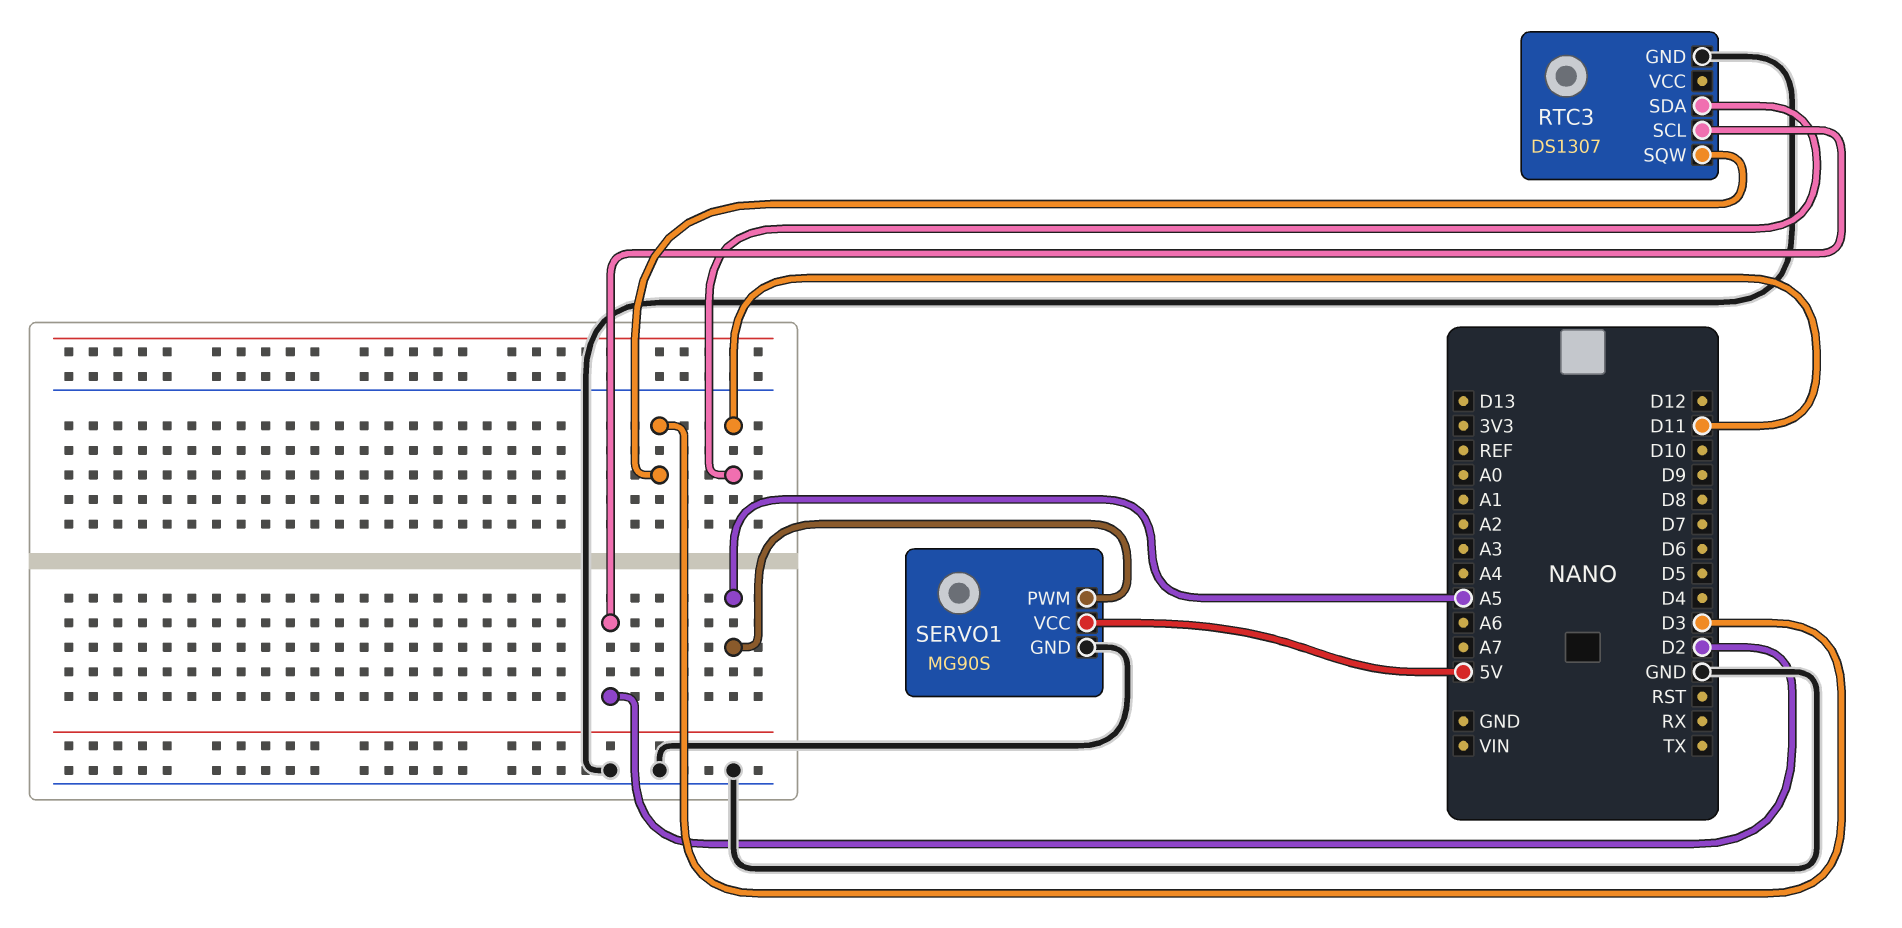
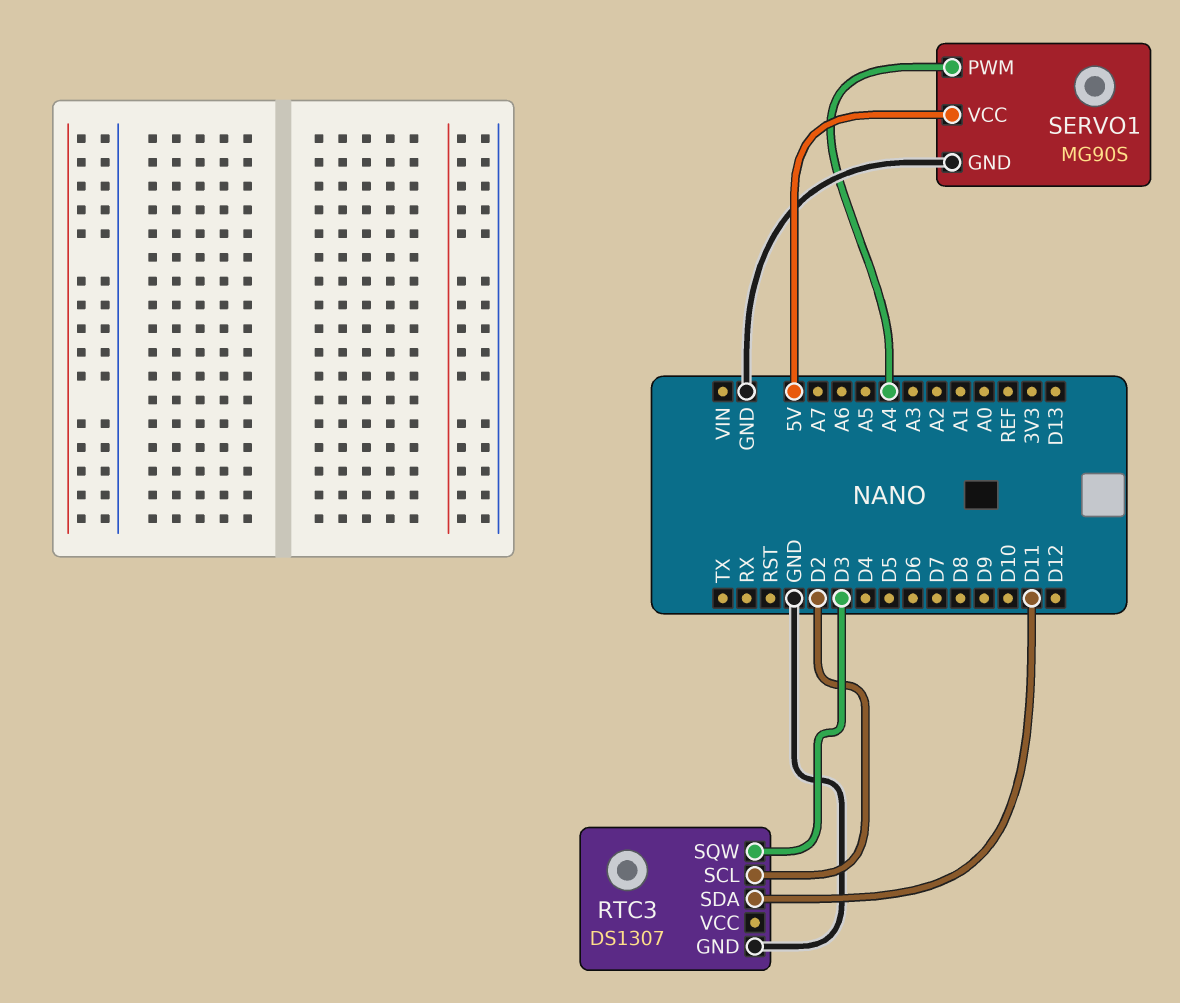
SERVO1 pin PWM: A5 -> A4

